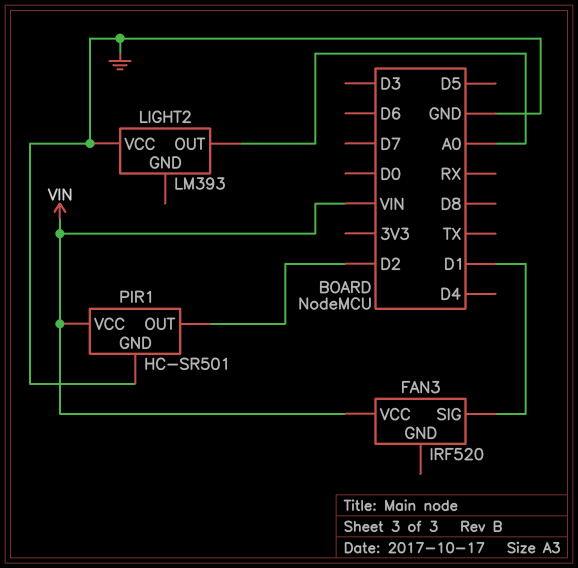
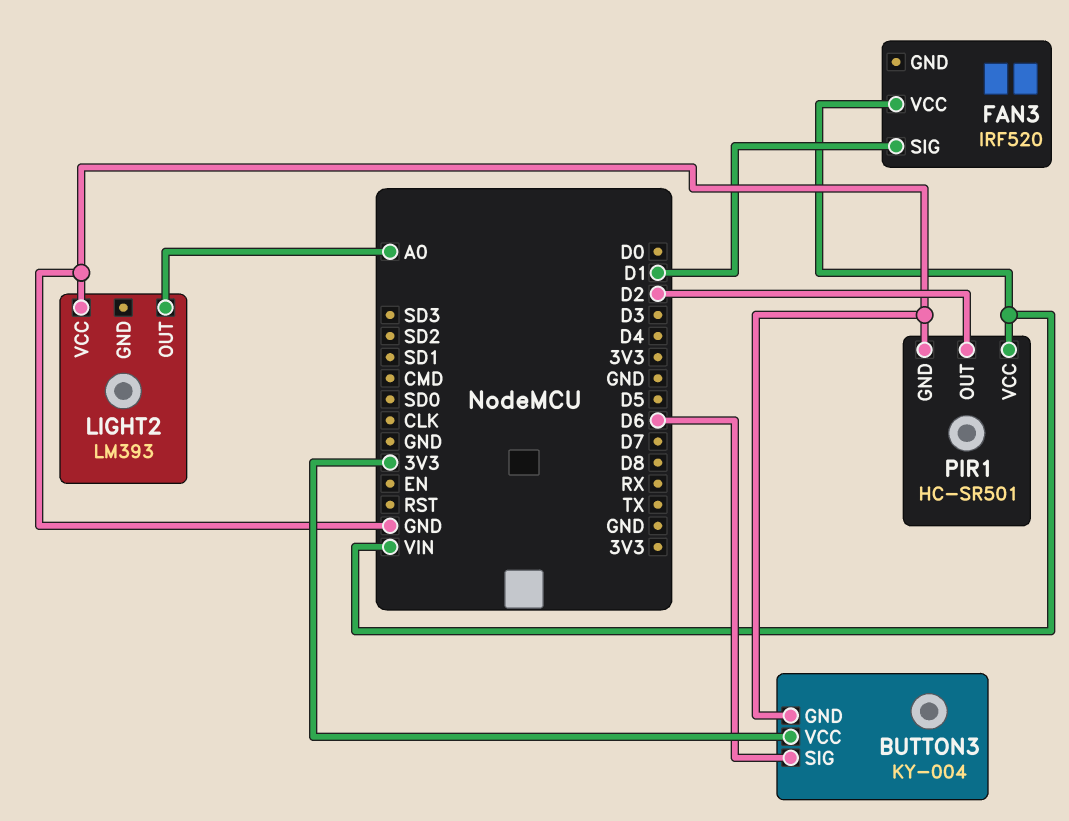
BUTTON3: none -> KY-004
BUTTON3 pin GND: none -> GND
BUTTON3 pin SIG: none -> D6
BUTTON3 pin VCC: none -> 3V3

